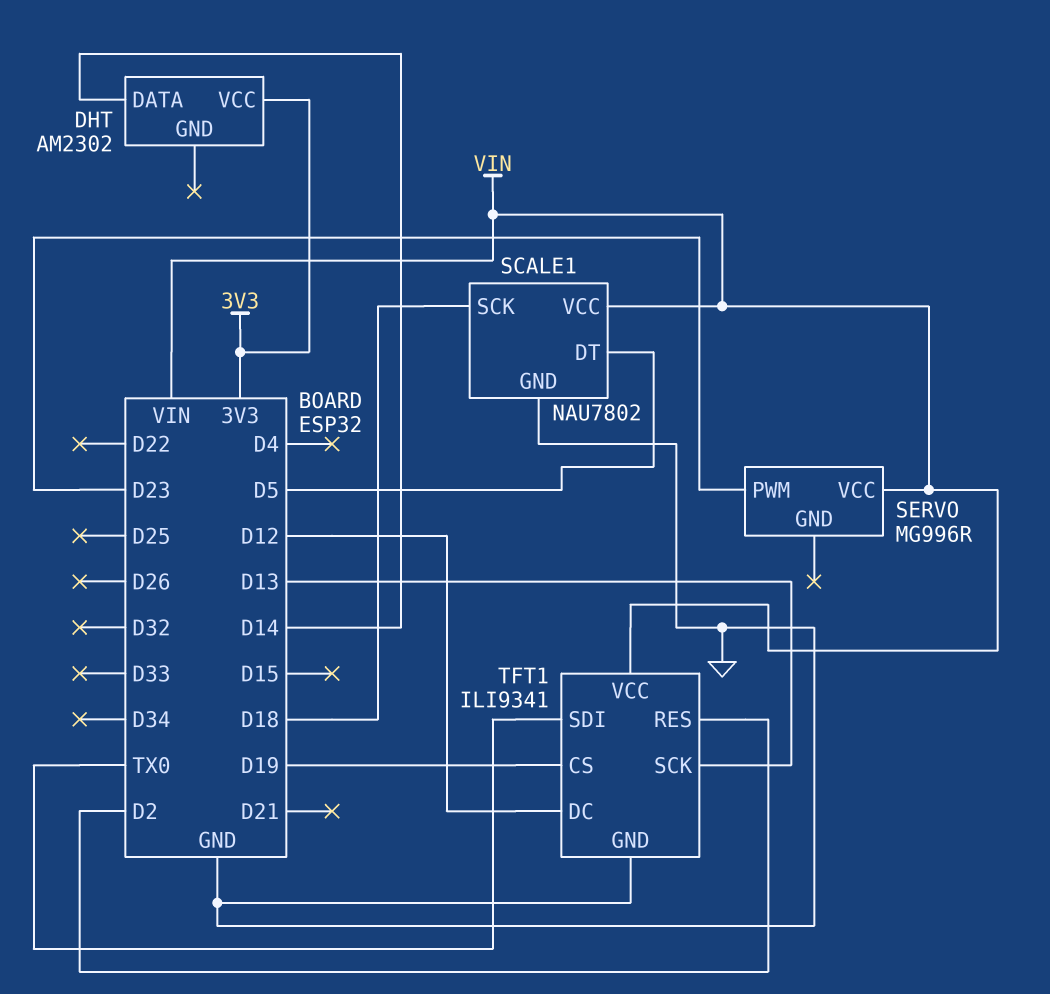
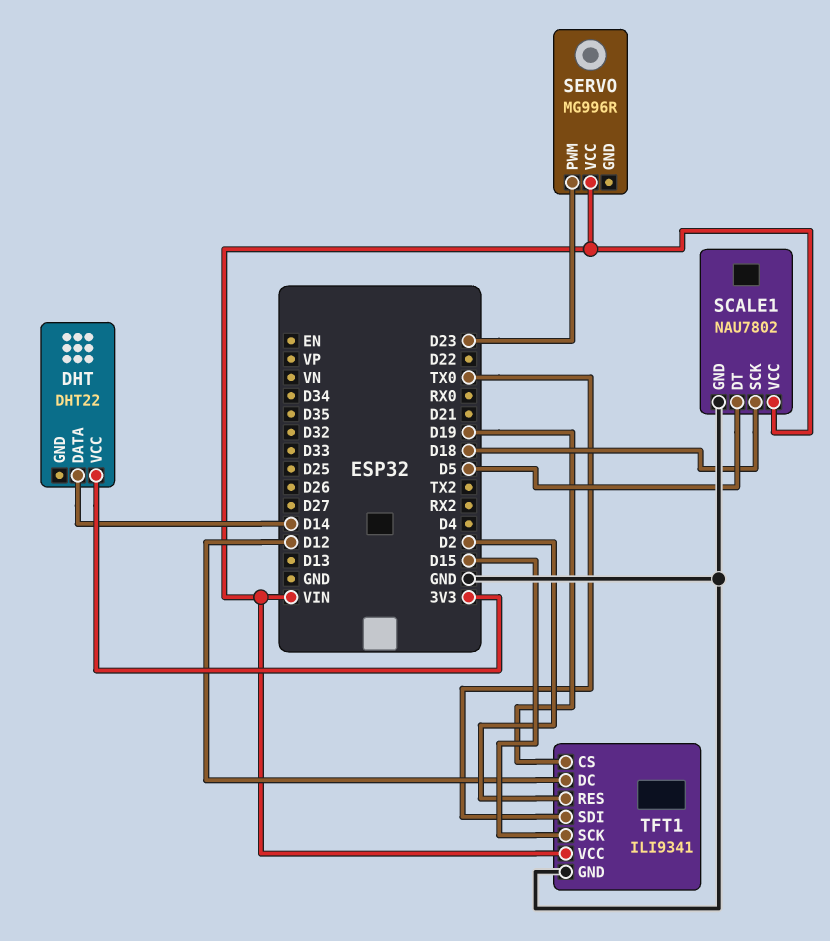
DHT: AM2302 -> DHT22
TFT1 pin SCK: D13 -> D15

